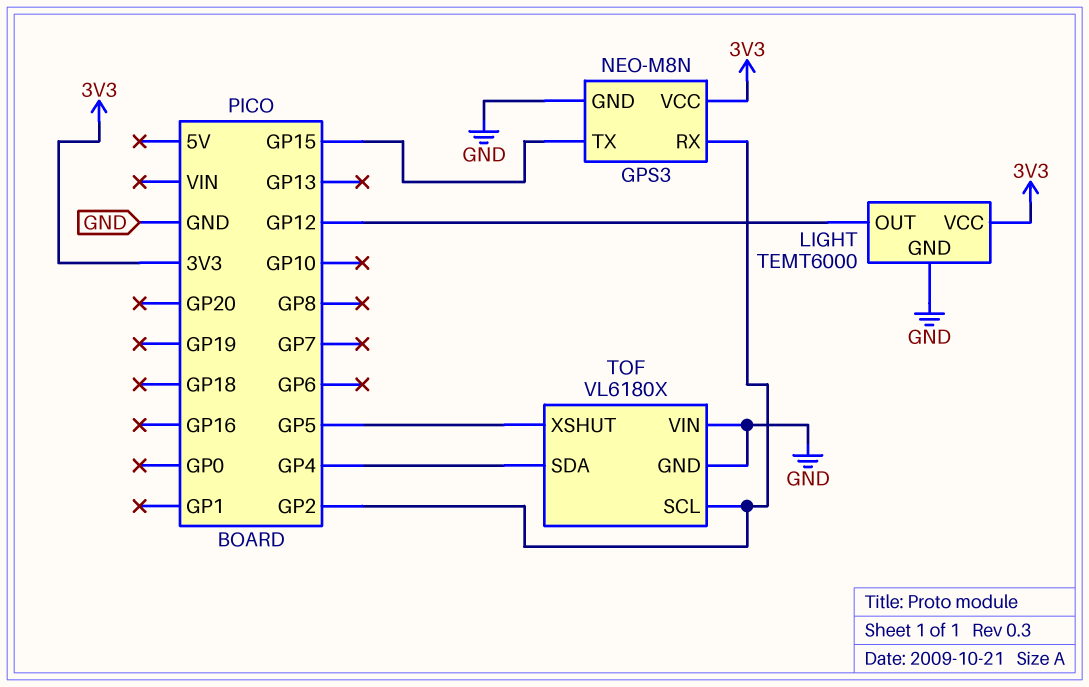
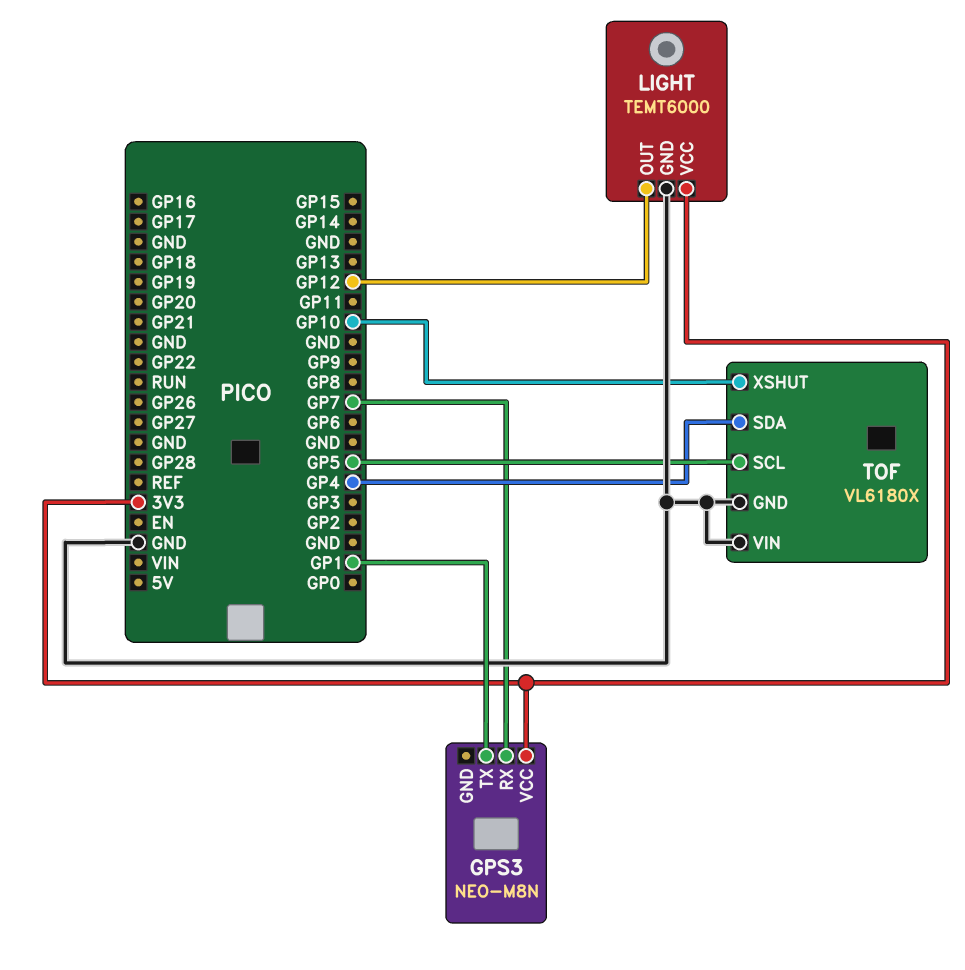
GPS3 pin GND: GND -> none
GPS3 pin RX: GP2 -> GP7
GPS3 pin TX: GP15 -> GP1
TOF pin SCL: GP2 -> GP5
TOF pin XSHUT: GP5 -> GP10

